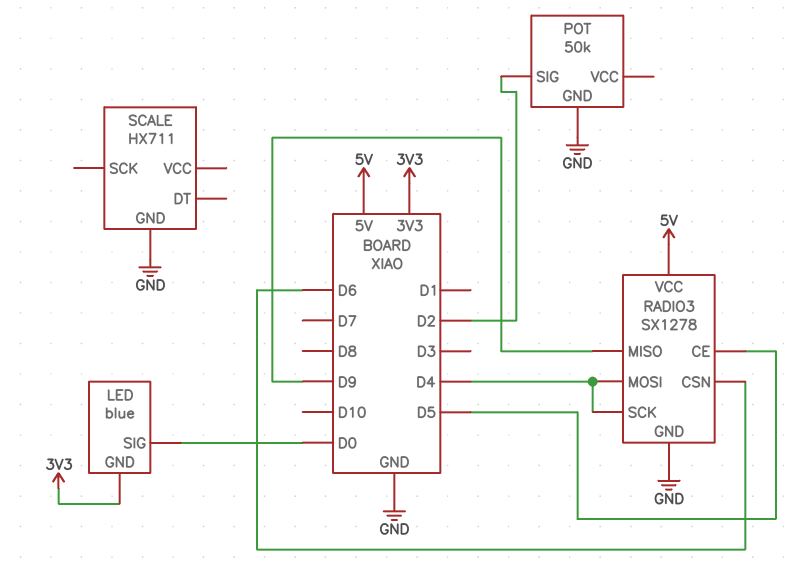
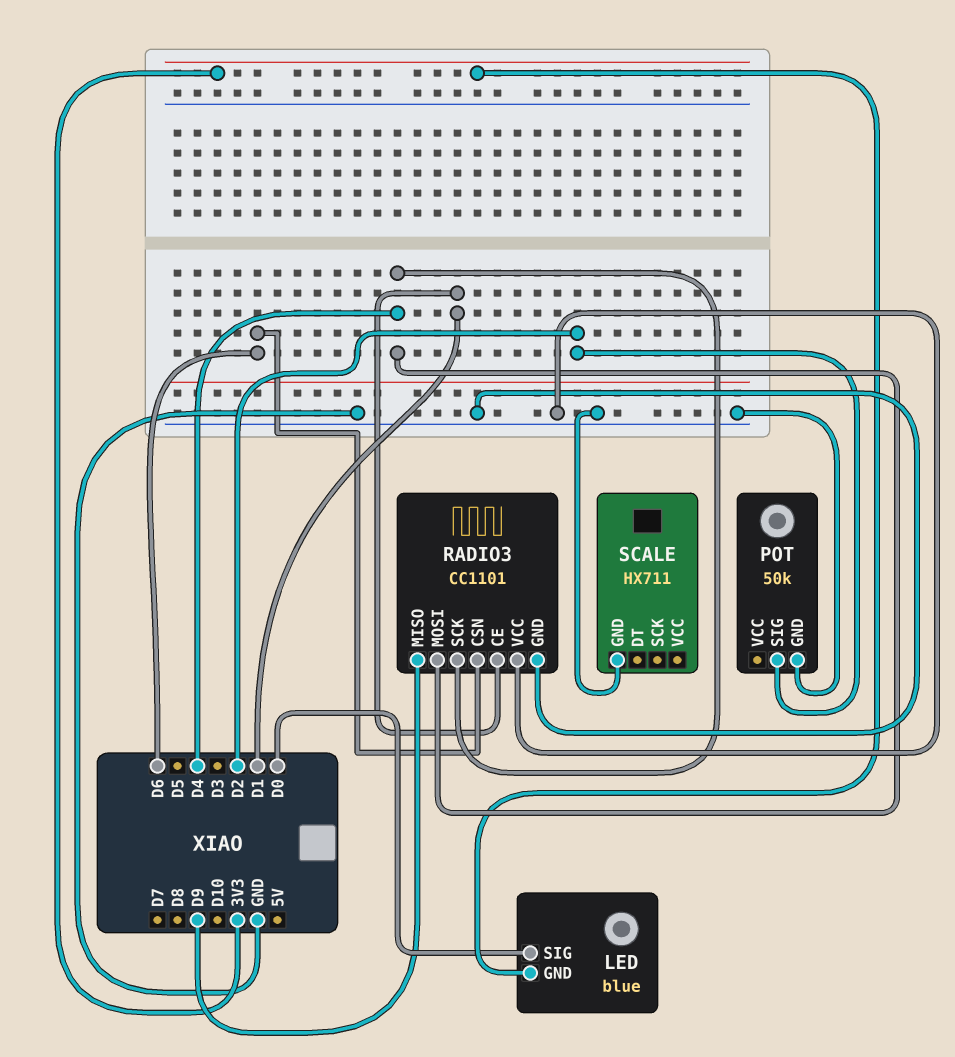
RADIO3: SX1278 -> CC1101
RADIO3 pin CE: D5 -> D1
RADIO3 pin VCC: 5V -> GND

